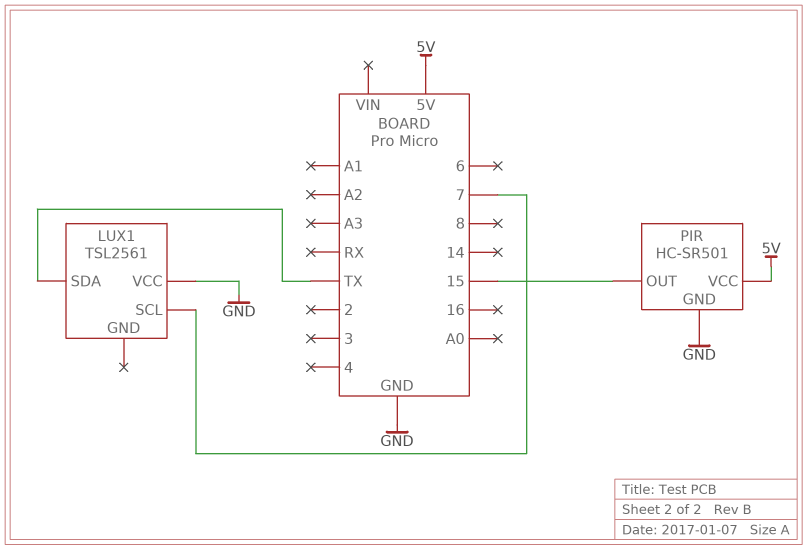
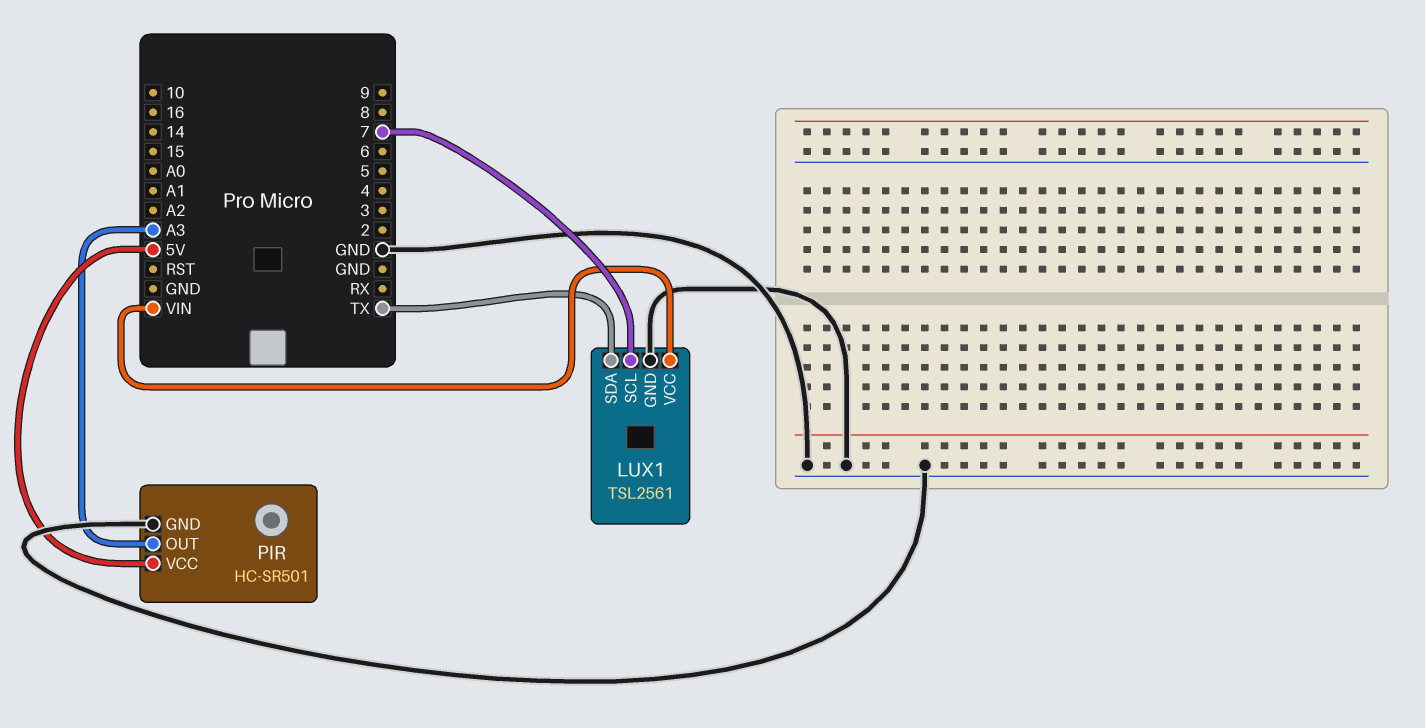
LUX1 pin GND: none -> GND
LUX1 pin VCC: GND -> VIN
PIR pin OUT: 15 -> A3

